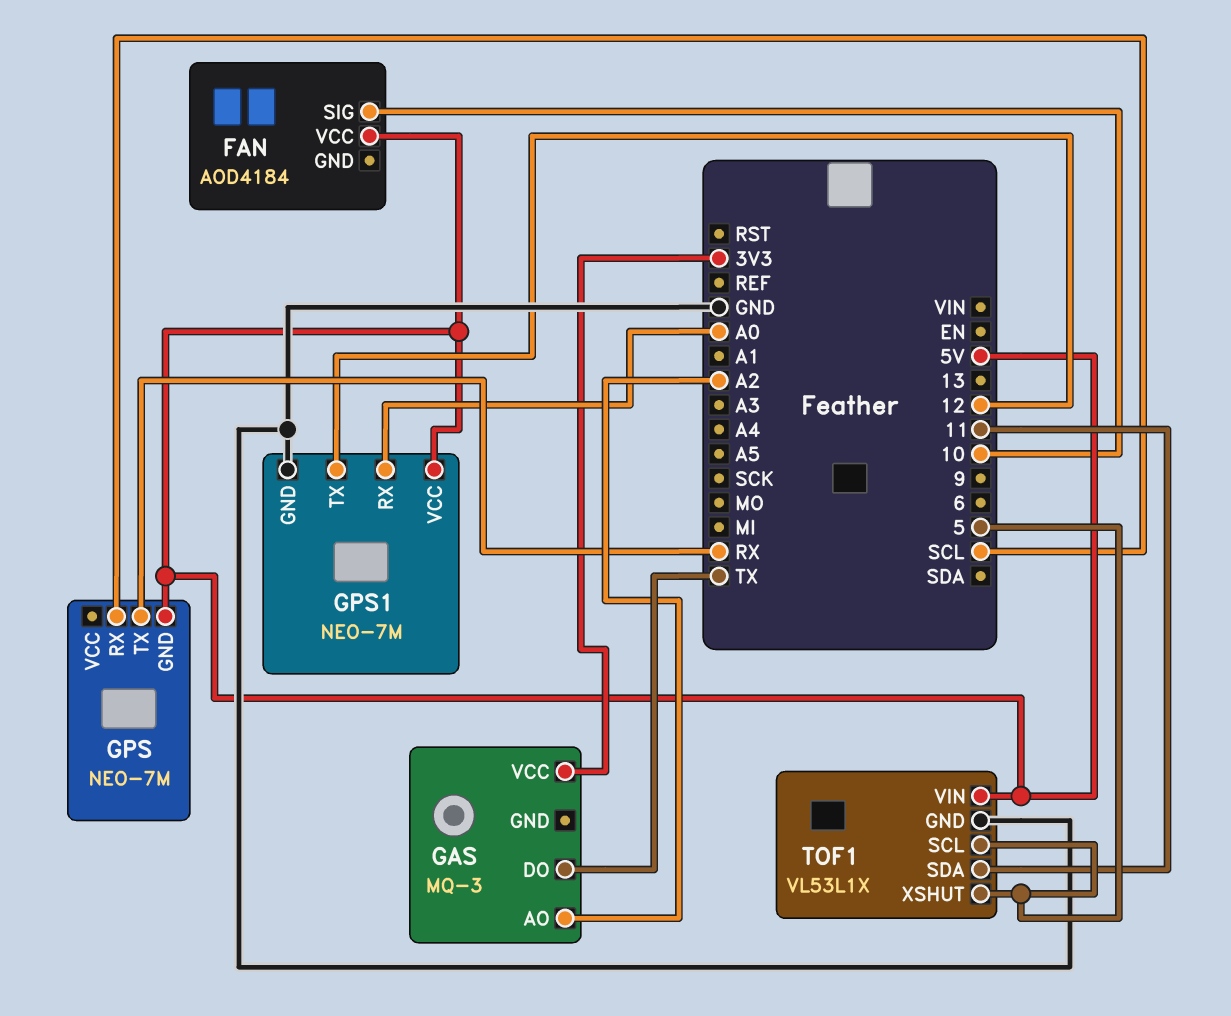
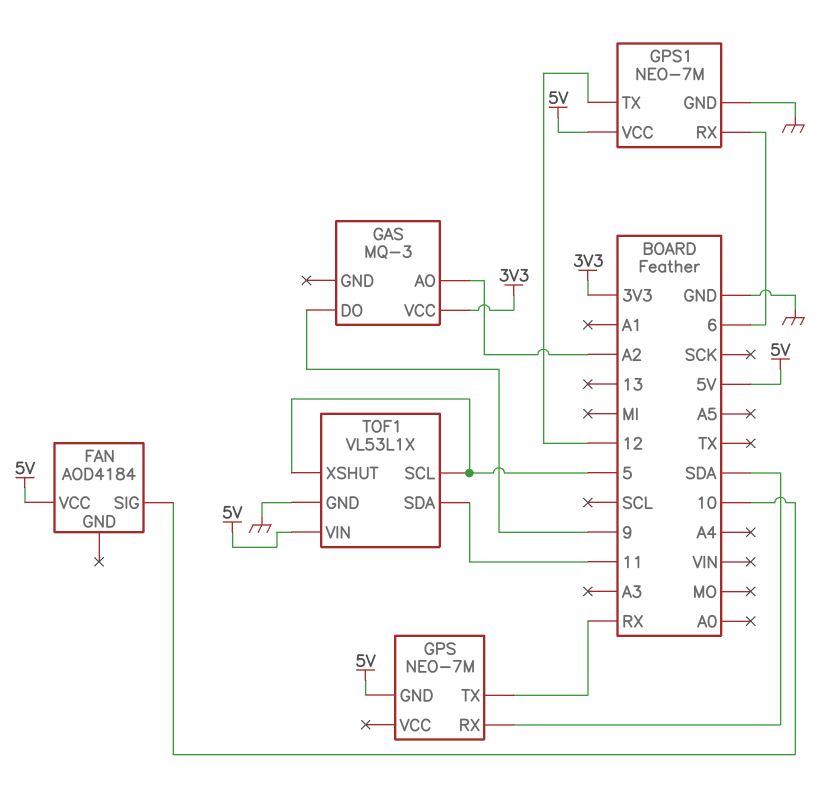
GAS pin DO: TX -> 9
GPS pin RX: SCL -> SDA
GPS1 pin RX: A0 -> 6

